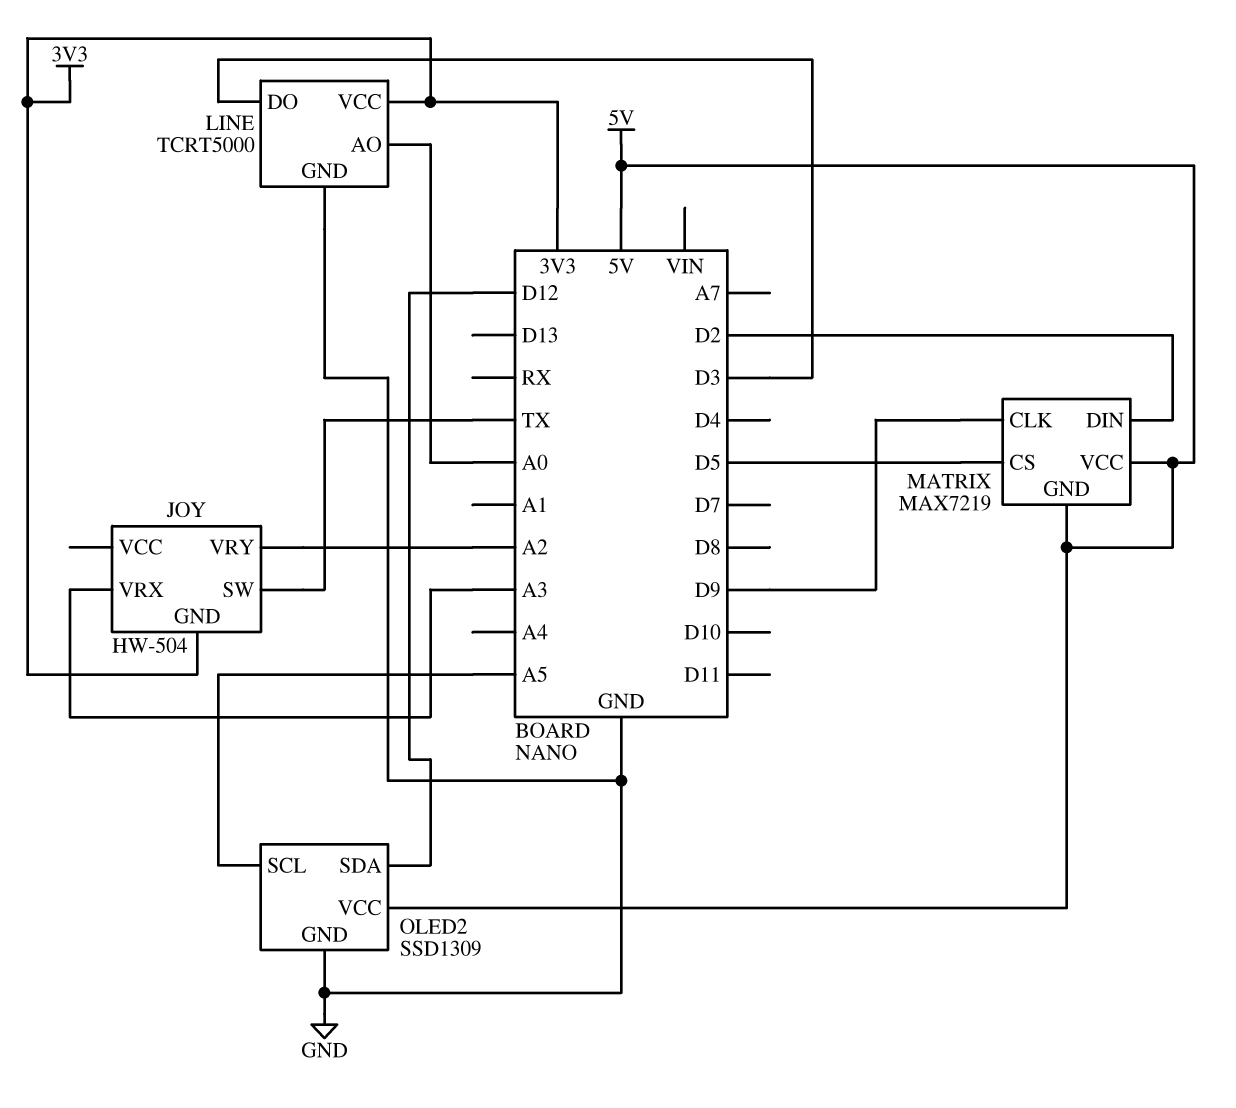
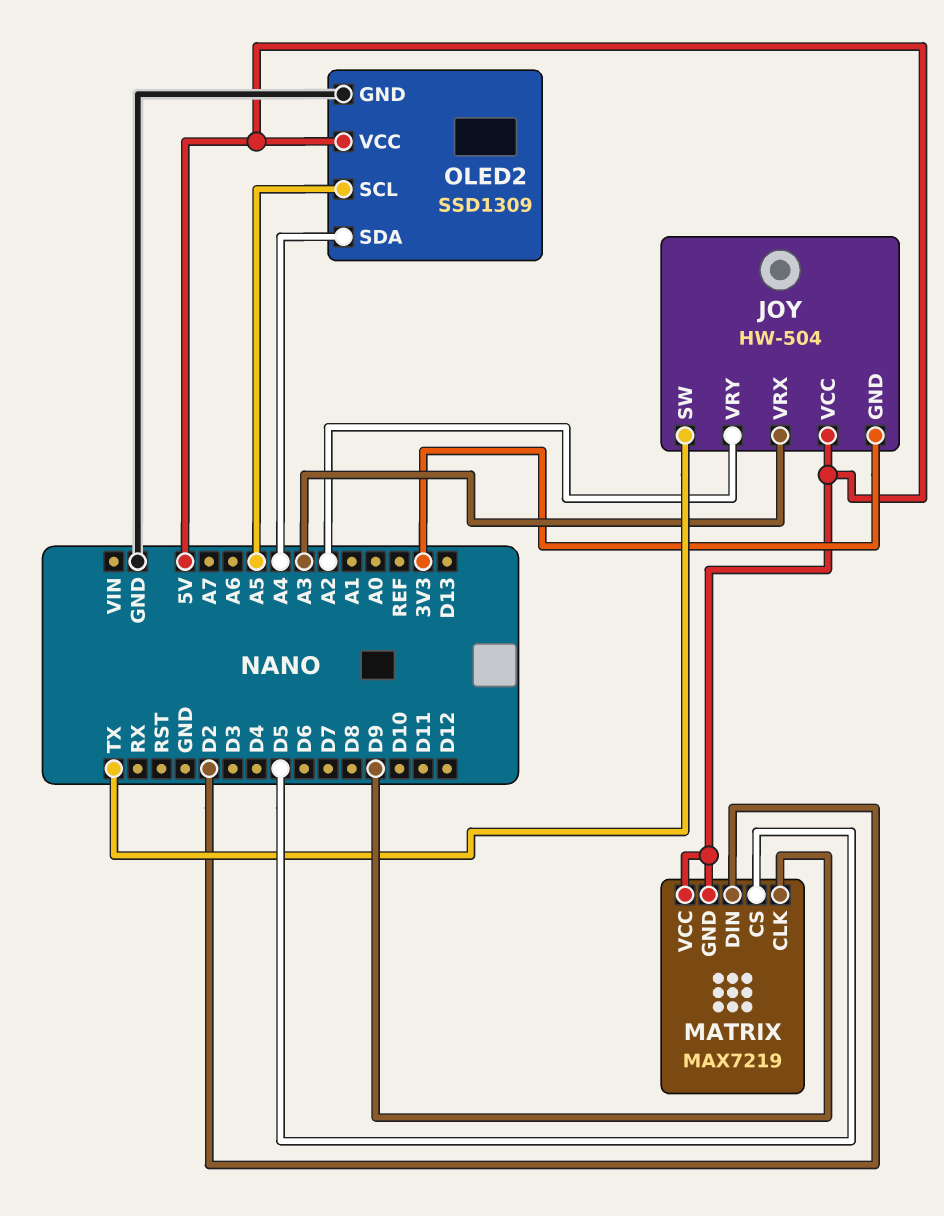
JOY pin VCC: none -> 5V
LINE: TCRT5000 -> none
LINE pin AO: A0 -> none
LINE pin DO: D3 -> none
LINE pin GND: GND -> none
LINE pin VCC: 3V3 -> none
OLED2 pin SDA: D12 -> A4

